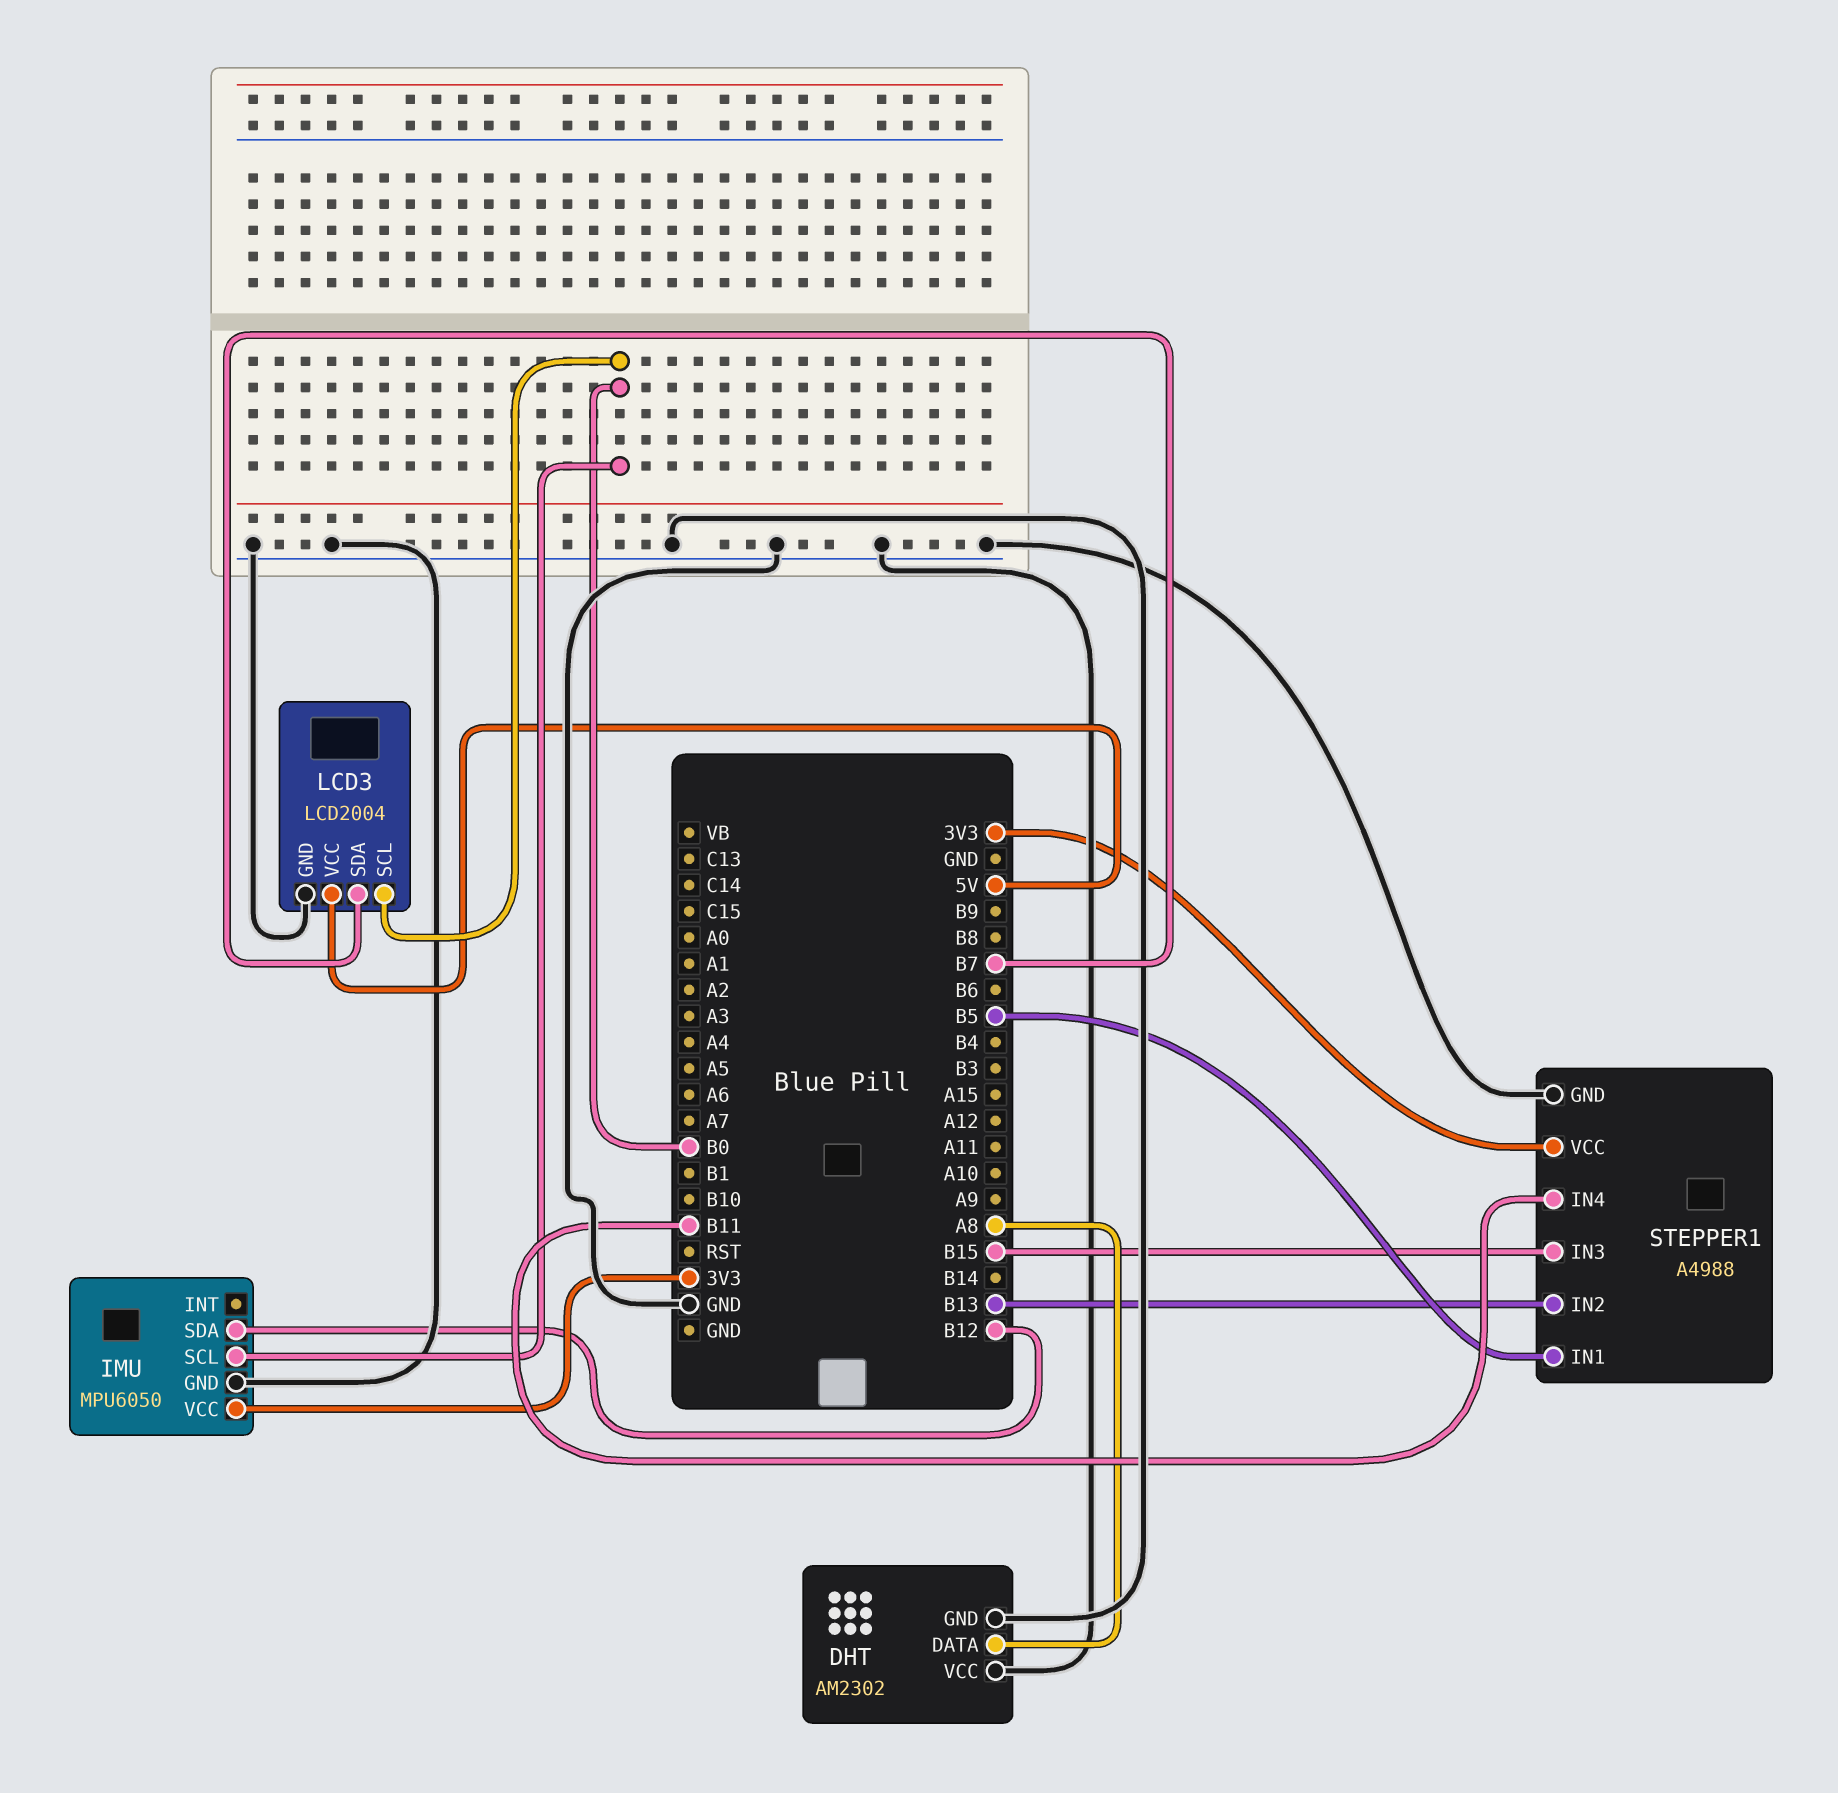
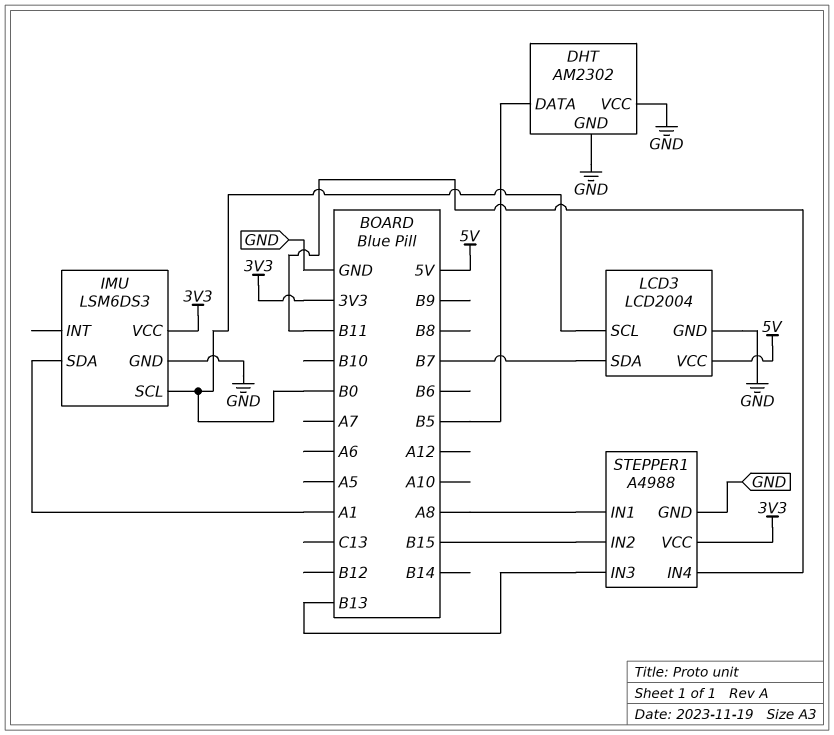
DHT pin DATA: A8 -> B5
IMU: MPU6050 -> LSM6DS3
IMU pin SDA: B12 -> A1
STEPPER1 pin IN1: B5 -> A8
STEPPER1 pin IN2: B13 -> B15
STEPPER1 pin IN3: B15 -> B13

